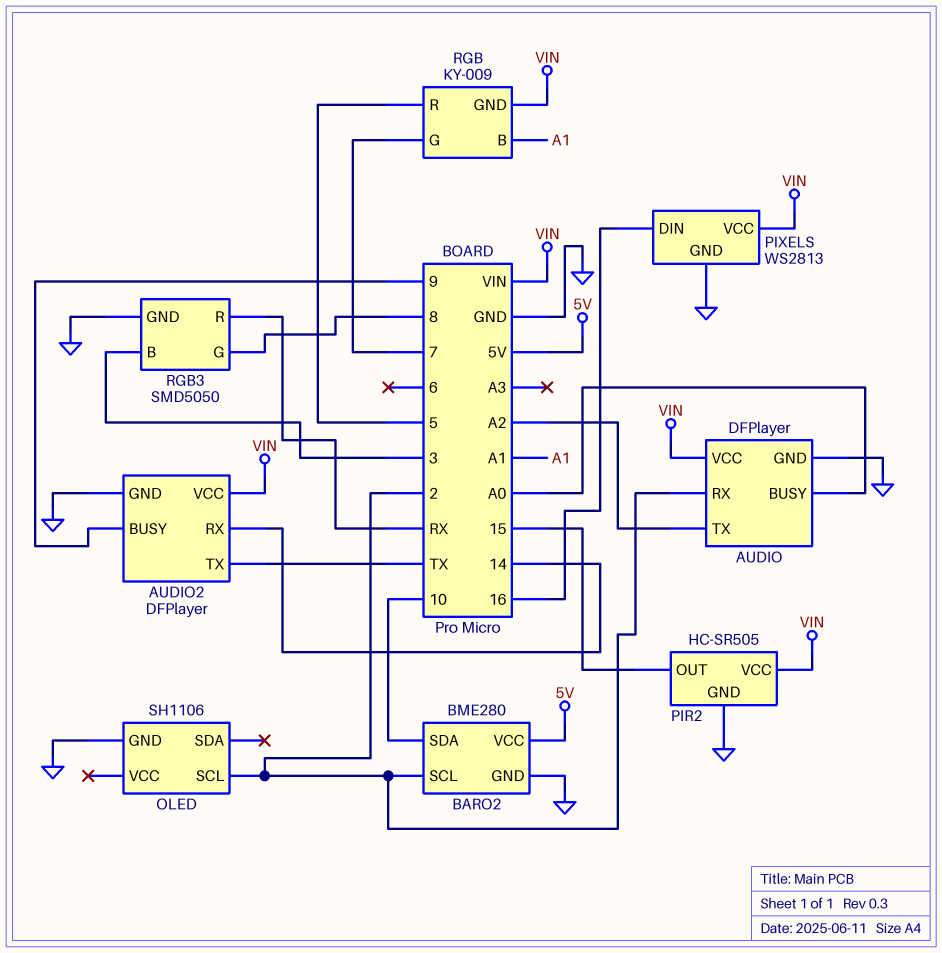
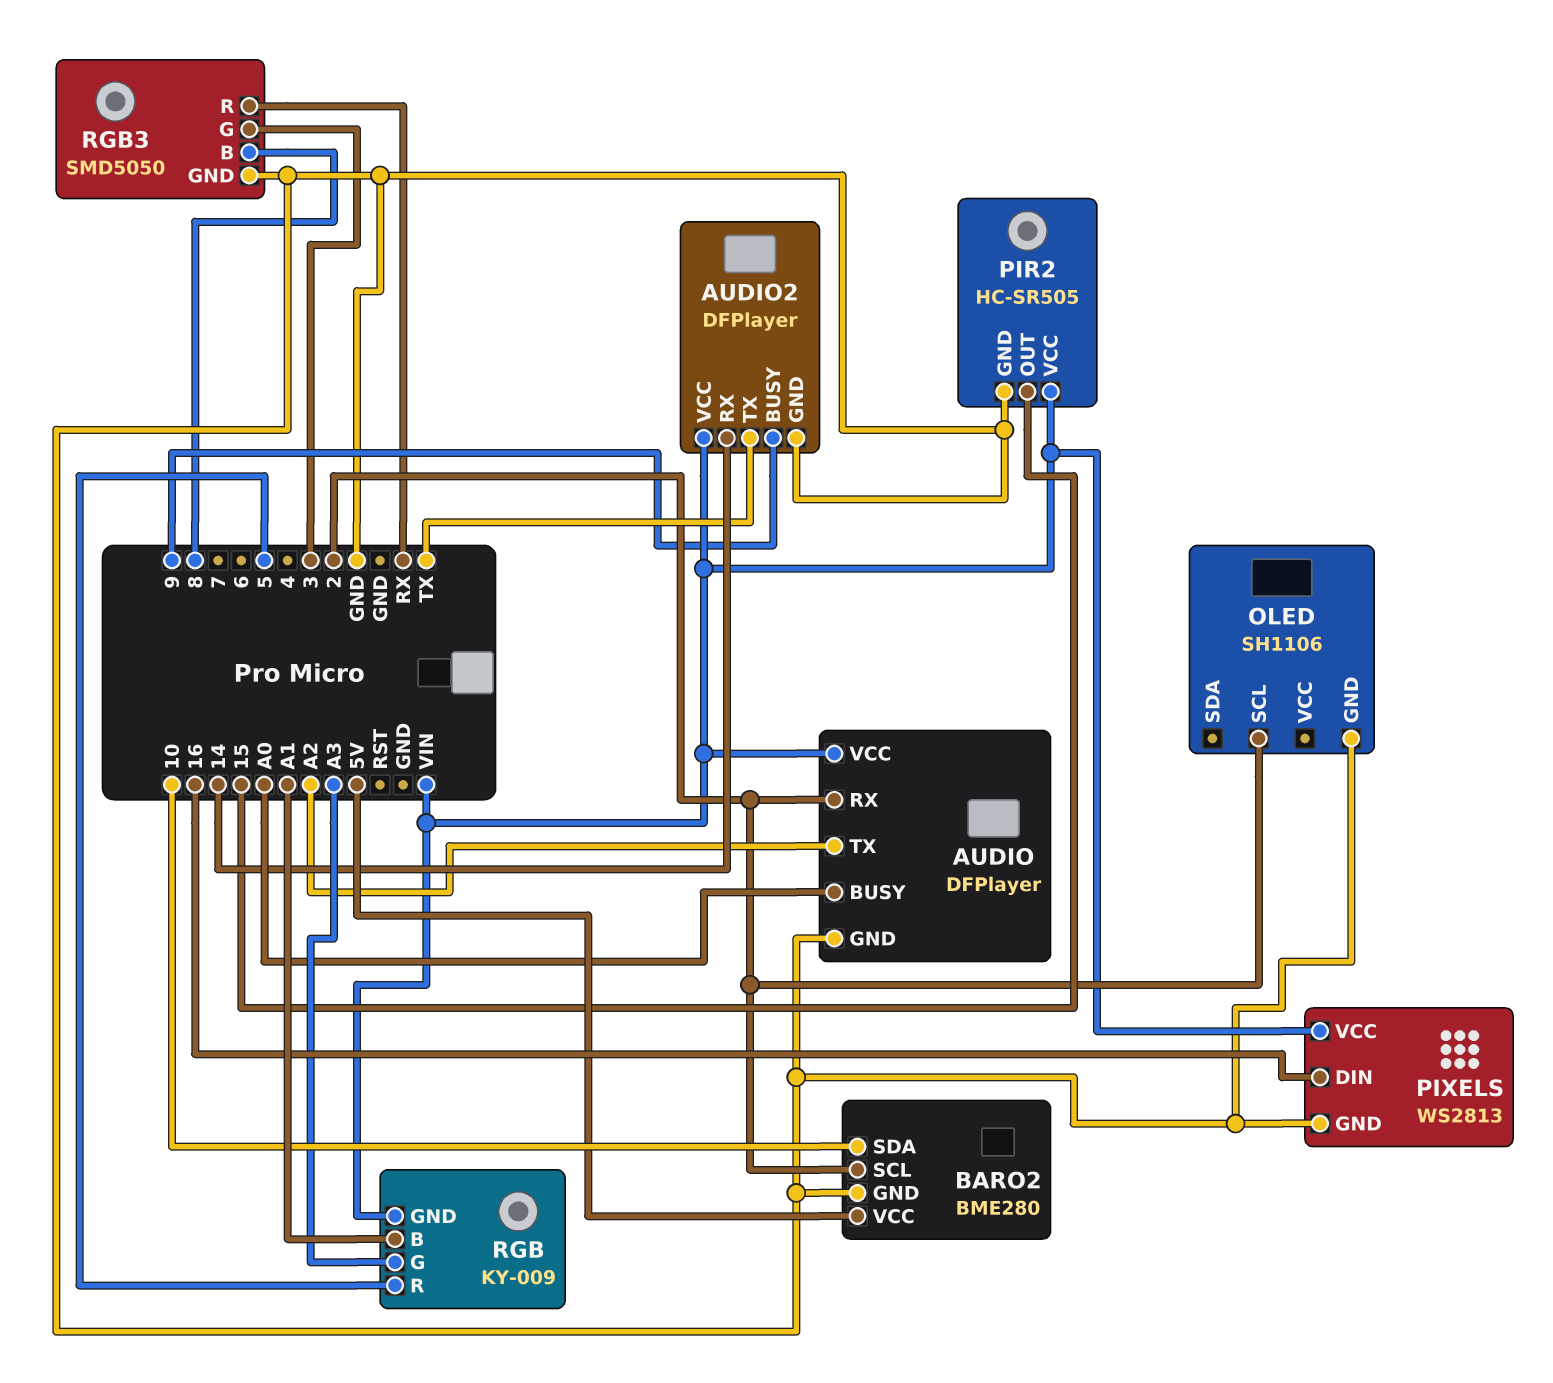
RGB pin G: 7 -> A3
RGB3 pin B: 3 -> 8
RGB3 pin G: 8 -> 3

